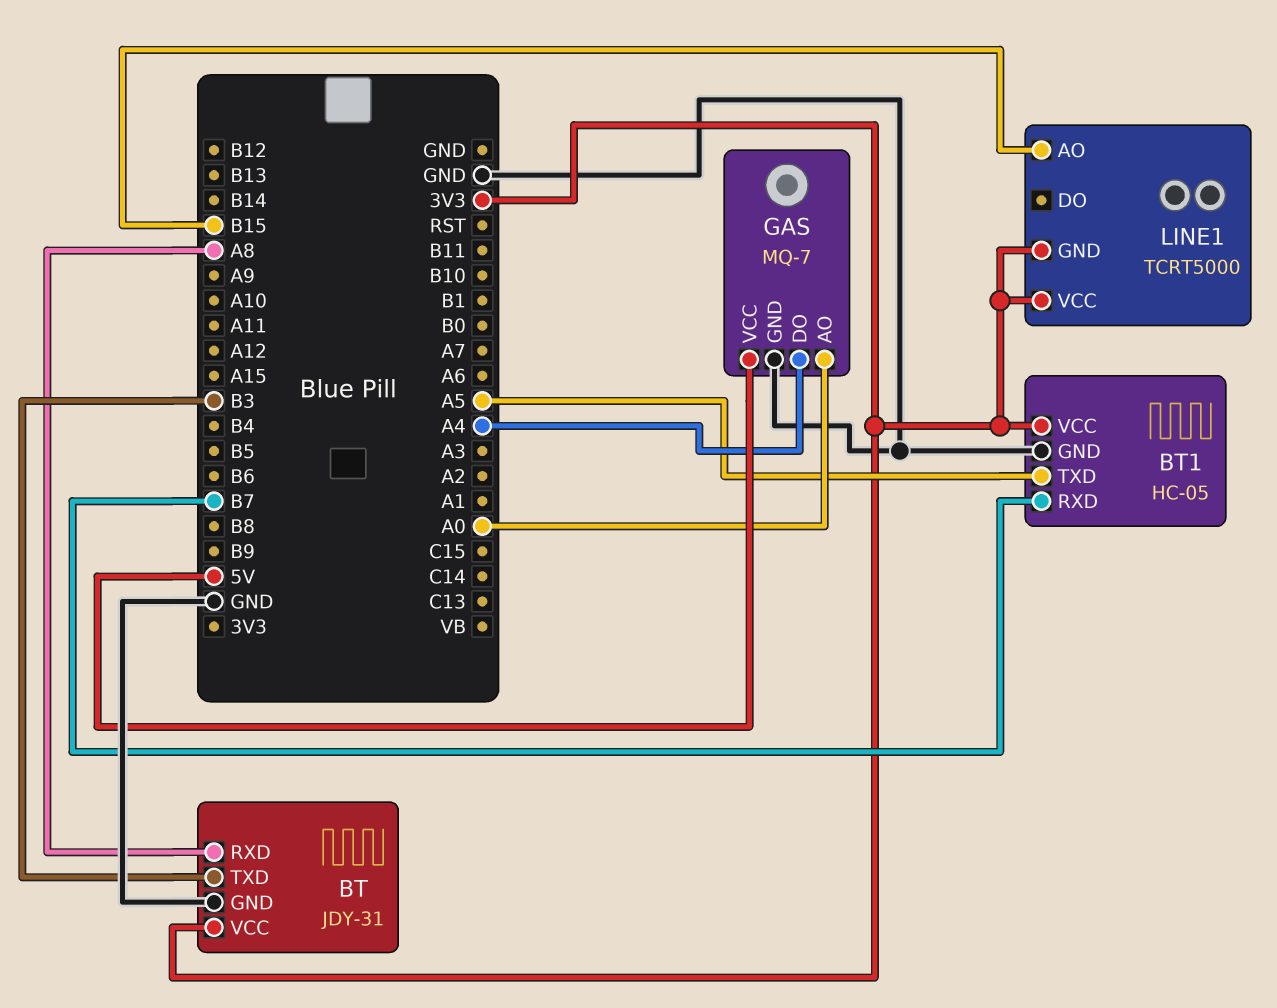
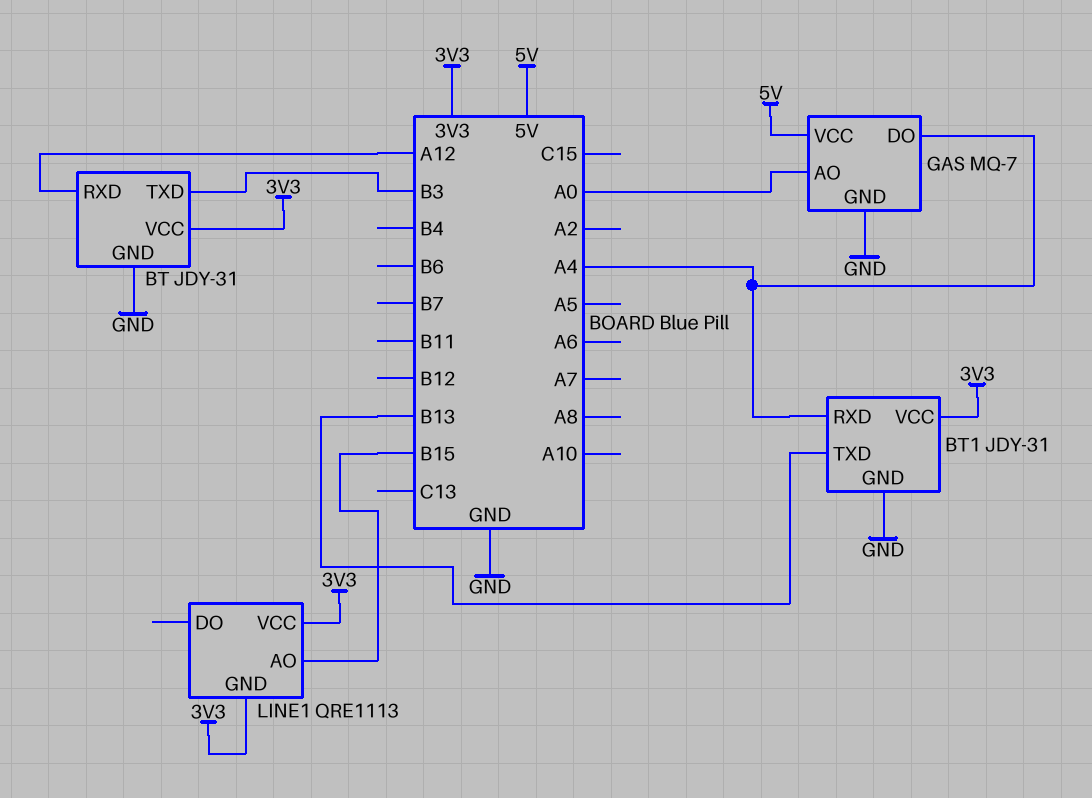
BT pin RXD: A8 -> A12
BT1: HC-05 -> JDY-31
BT1 pin RXD: B7 -> A4
BT1 pin TXD: A5 -> B13
LINE1: TCRT5000 -> QRE1113

